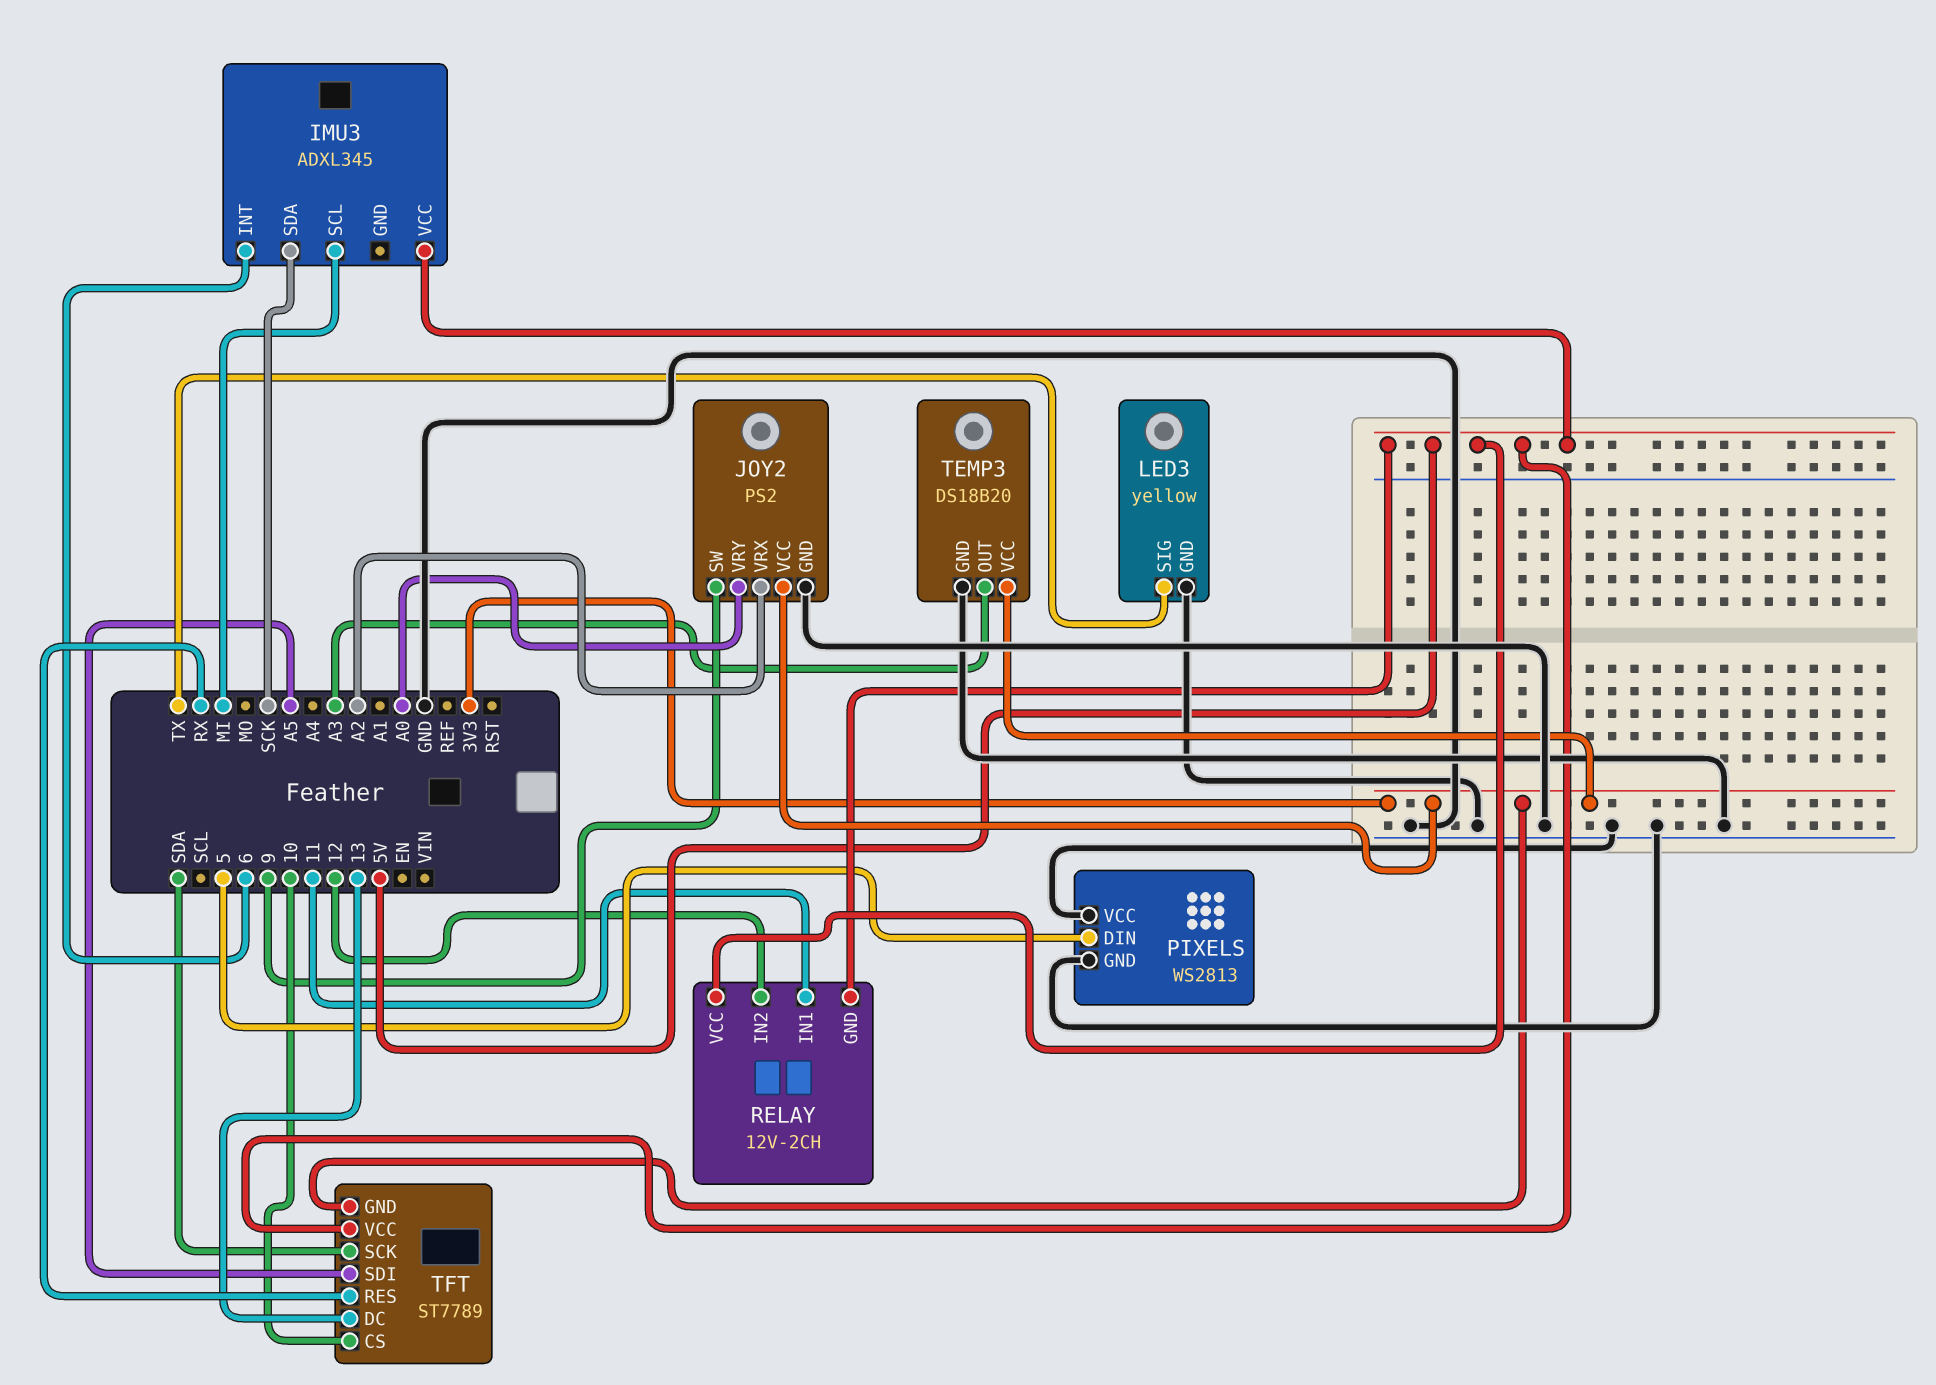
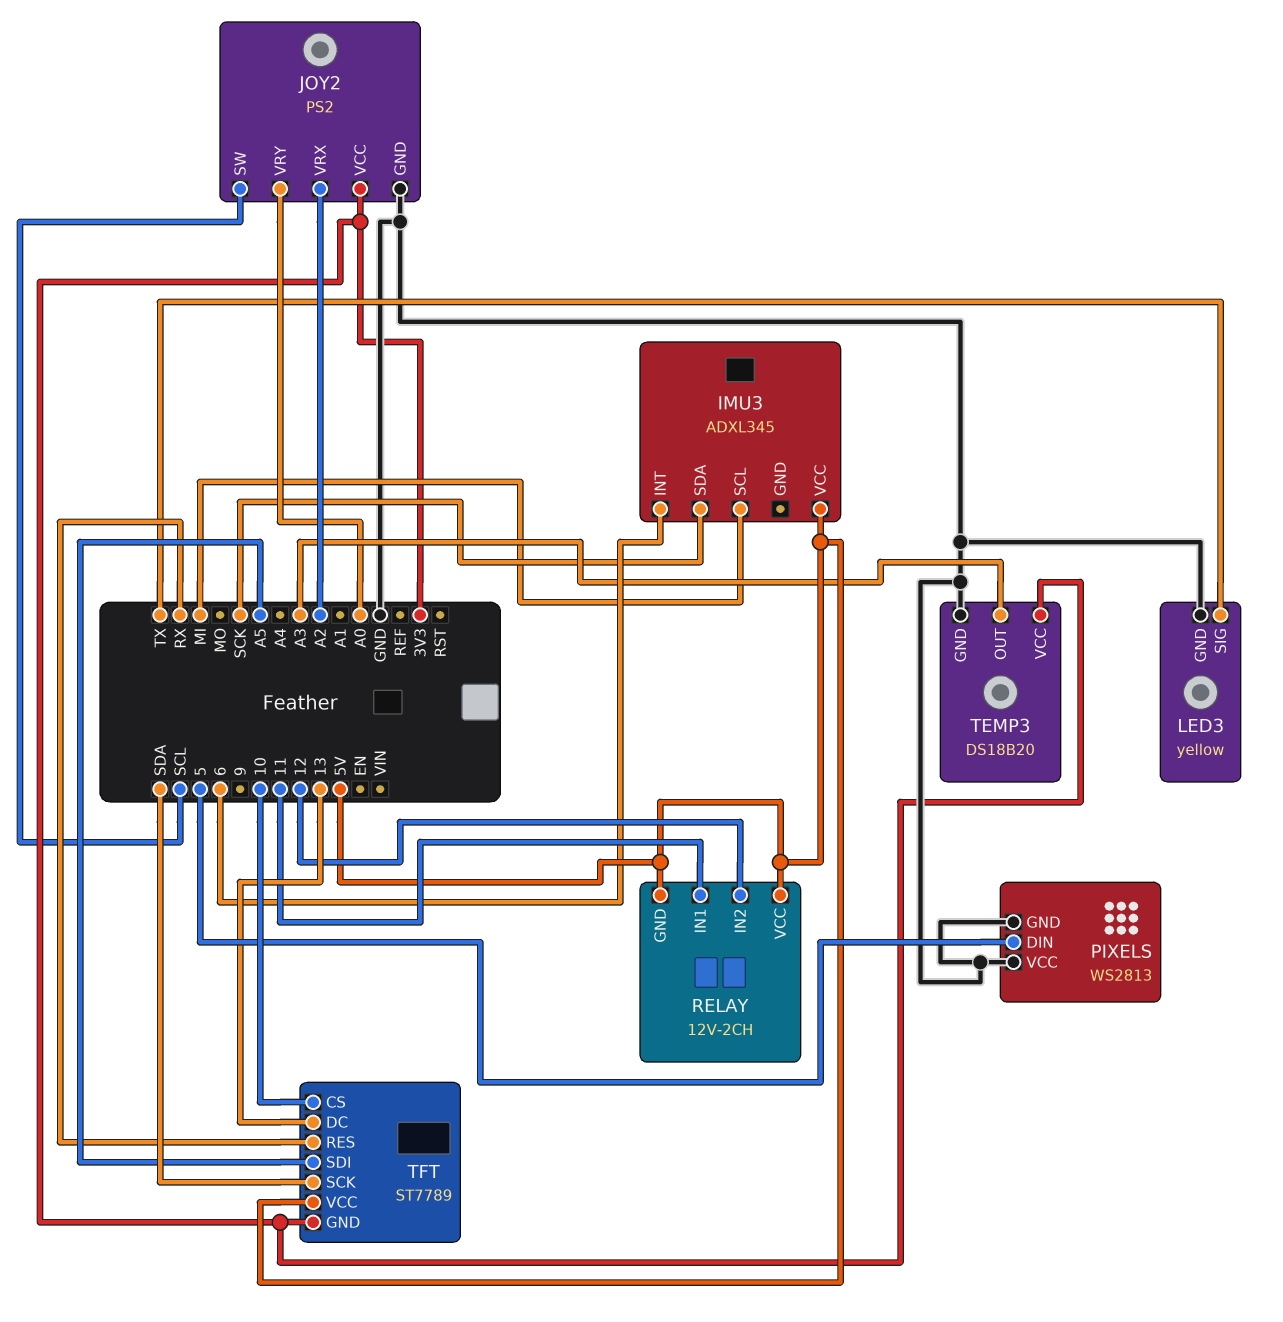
JOY2 pin SW: 9 -> SCL

